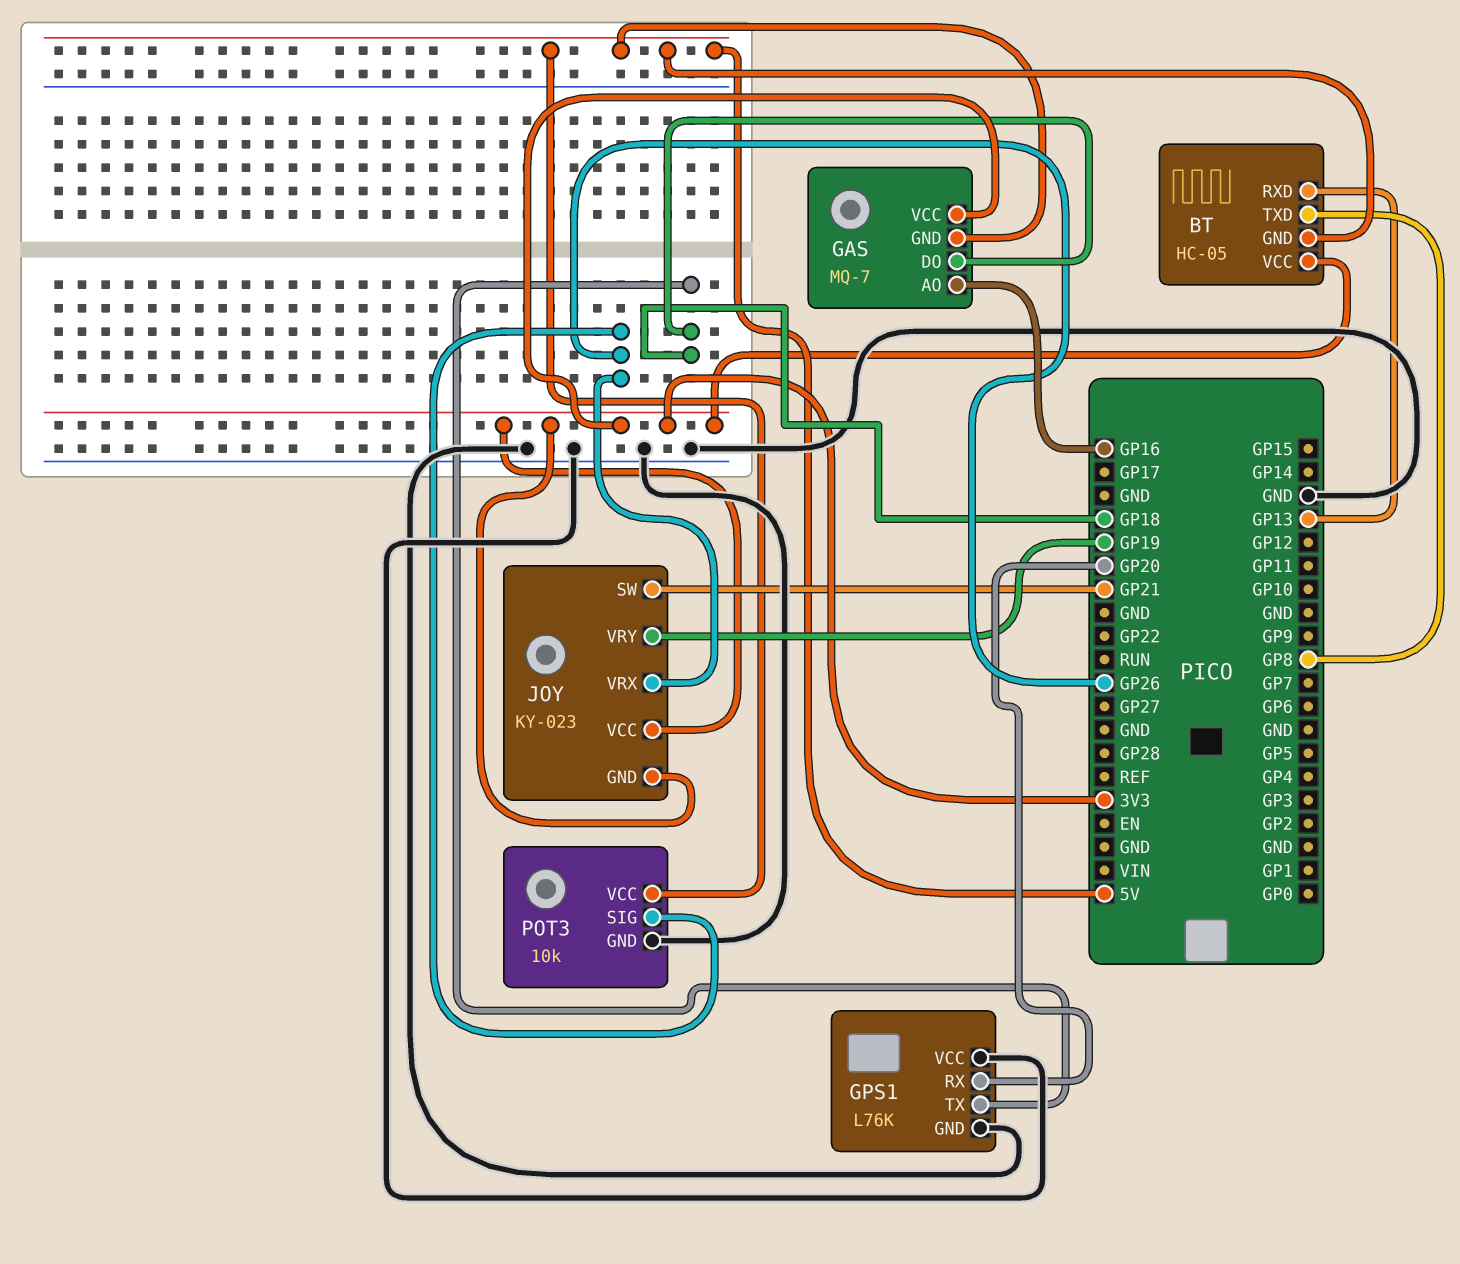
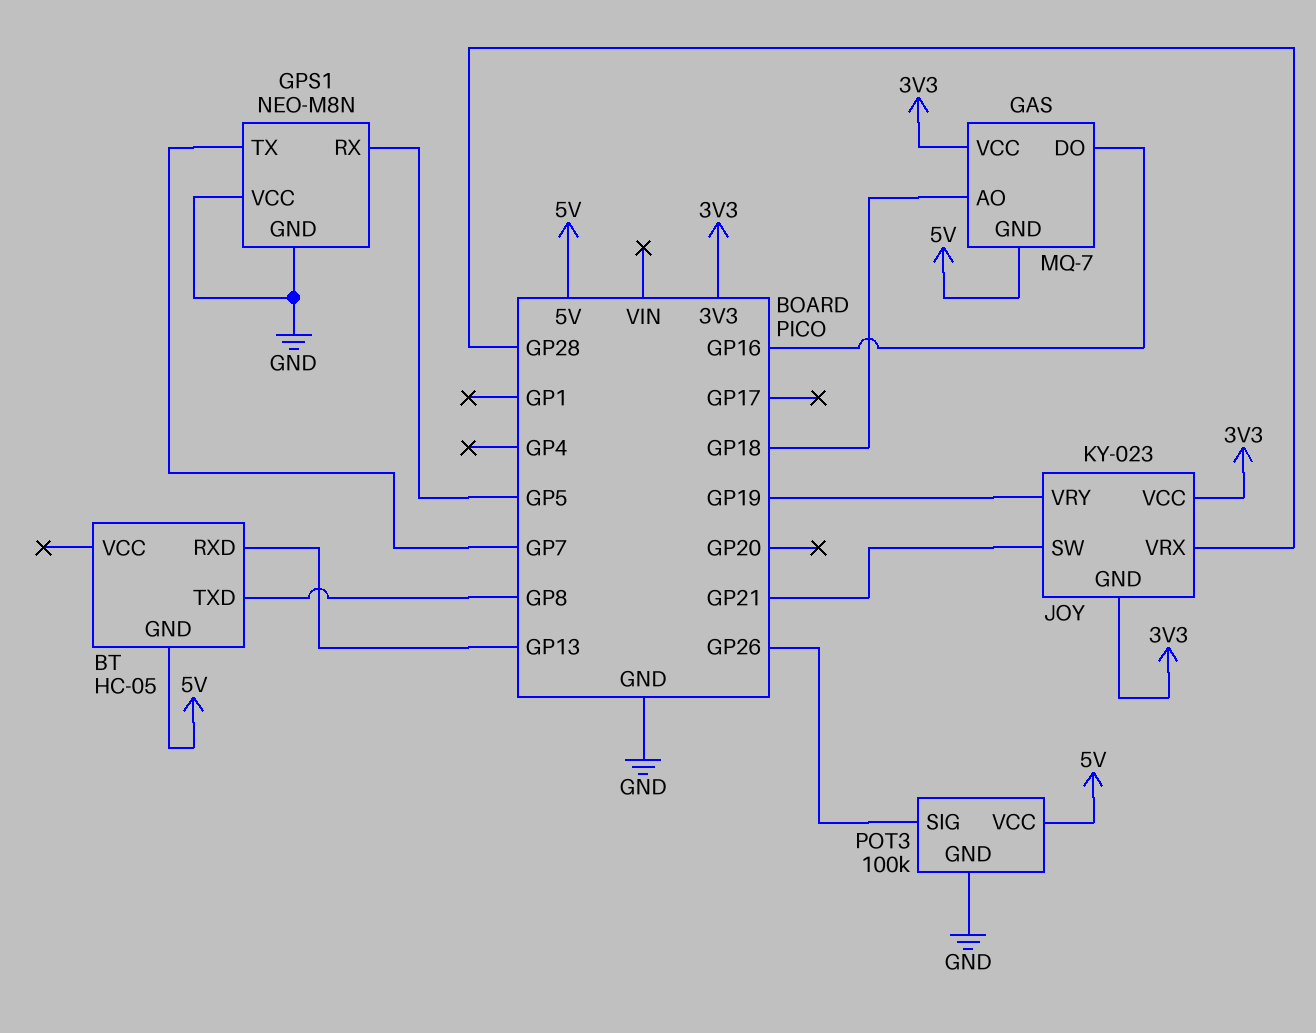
BT pin VCC: 3V3 -> none
GAS pin AO: GP16 -> GP18
GAS pin DO: GP18 -> GP16
GPS1: L76K -> NEO-M8N
GPS1 pin RX: GP20 -> GP5
GPS1 pin TX: GP18 -> GP7
JOY pin VRX: GP26 -> GP28
POT3: 10k -> 100k

